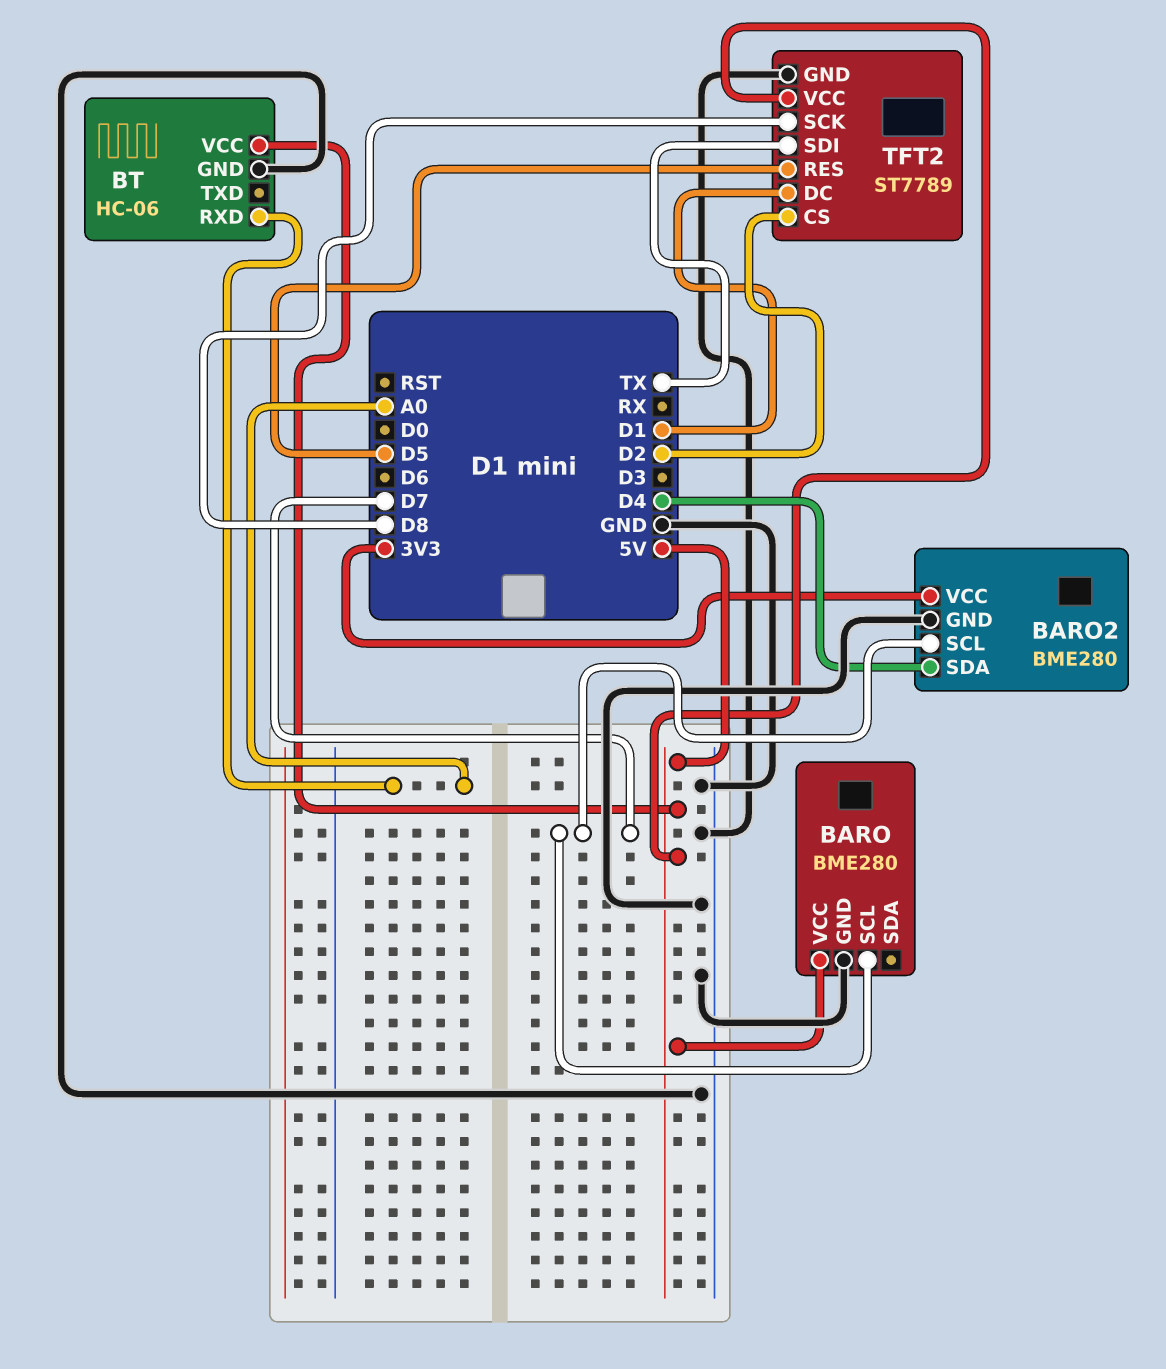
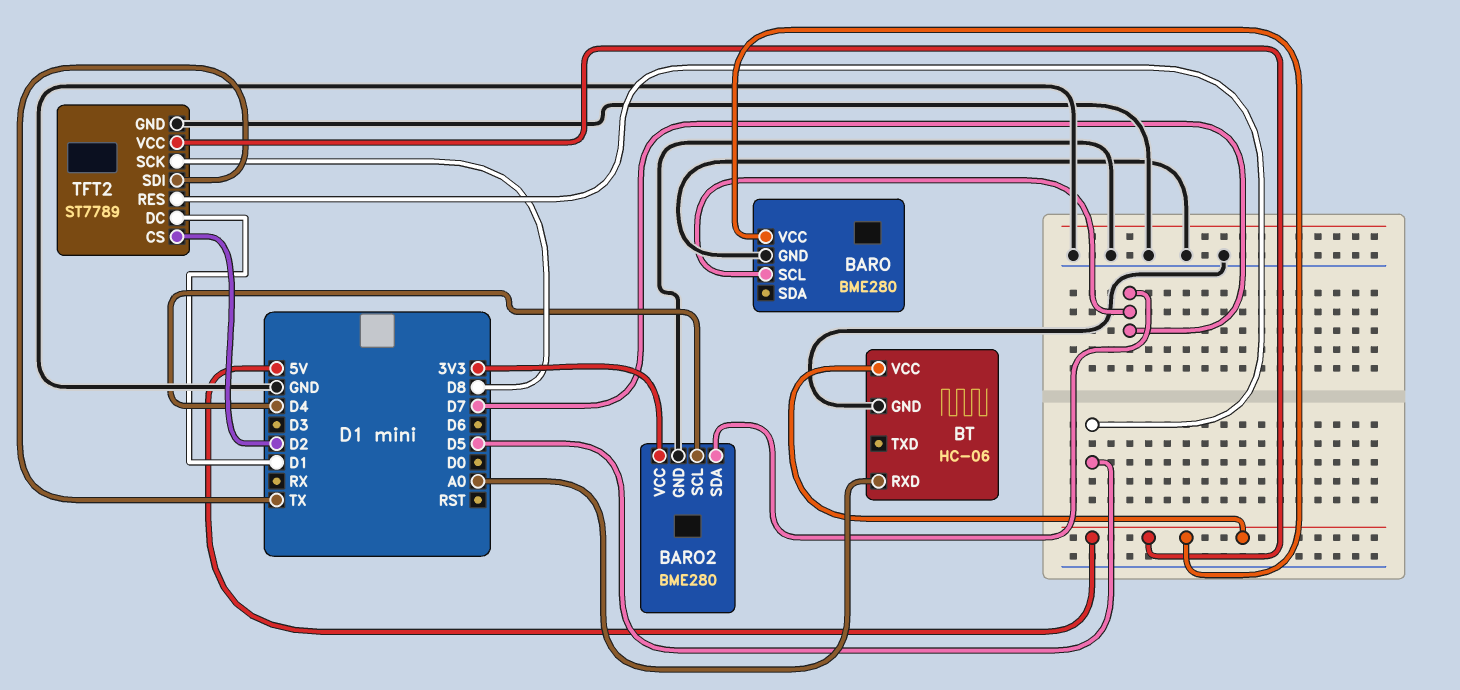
BARO2 pin SCL: D7 -> D4
BARO2 pin SDA: D4 -> D7

